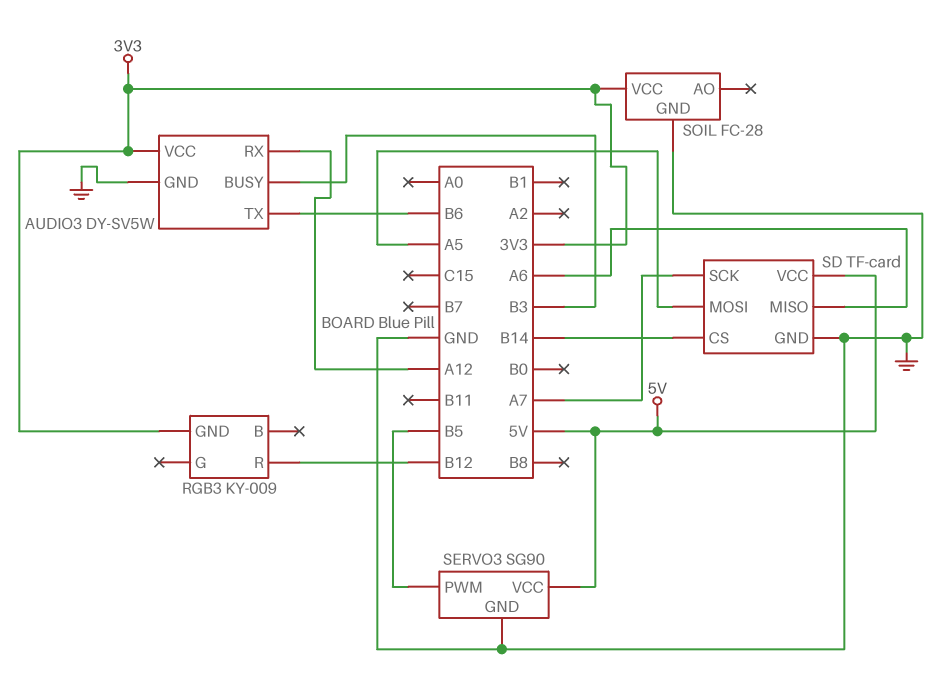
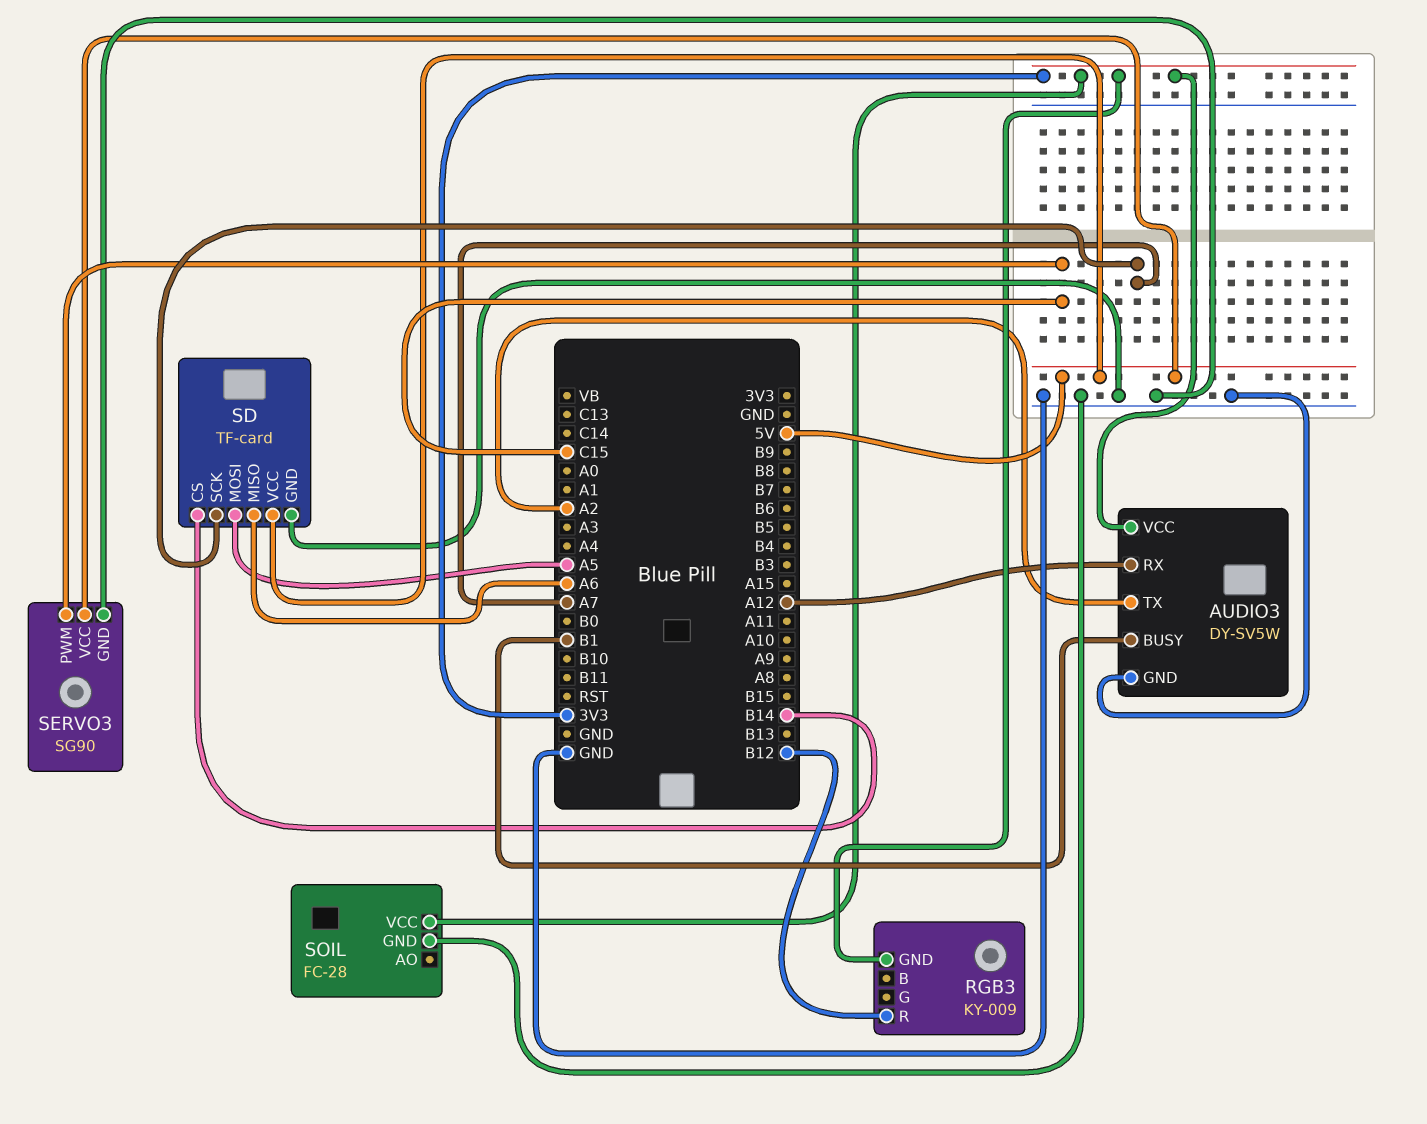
AUDIO3 pin BUSY: B3 -> B1
AUDIO3 pin TX: B6 -> A2
SERVO3 pin PWM: B5 -> C15

